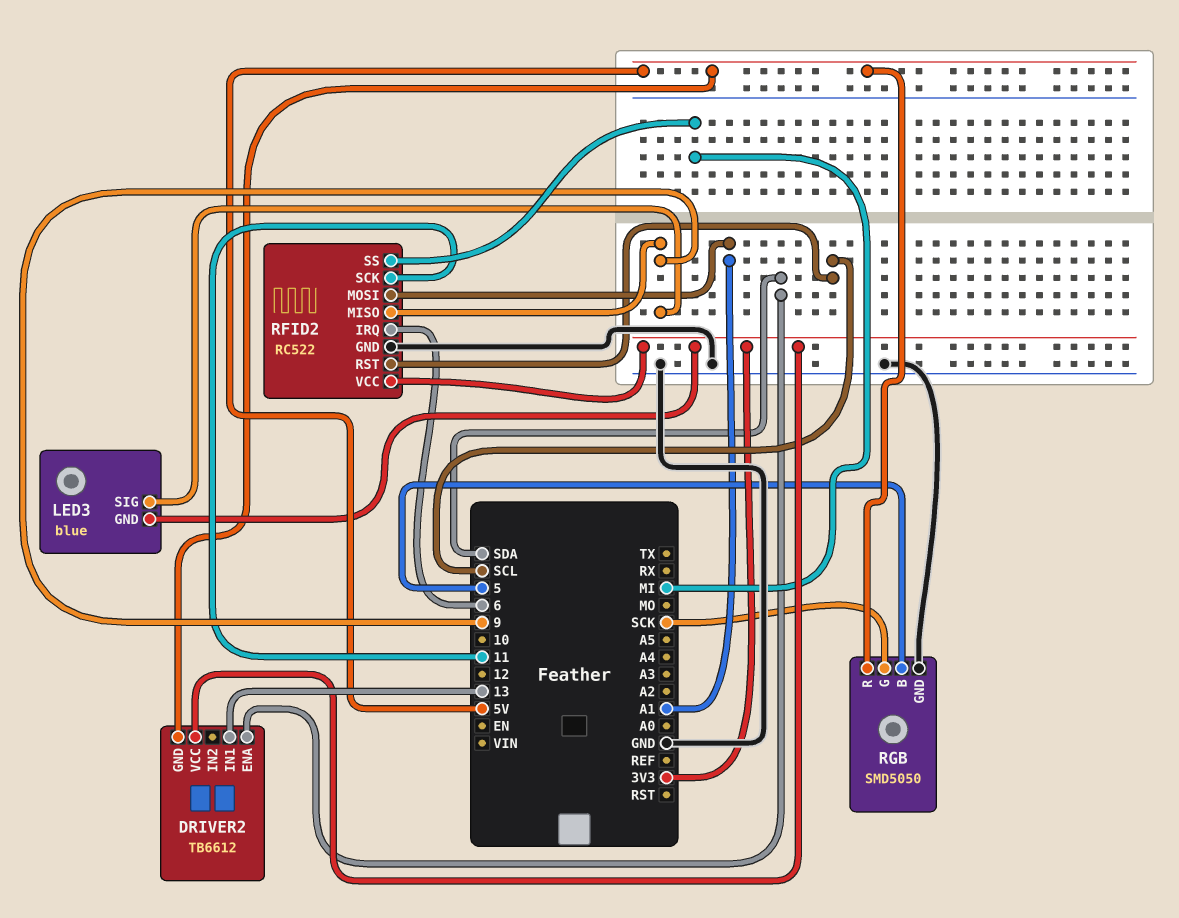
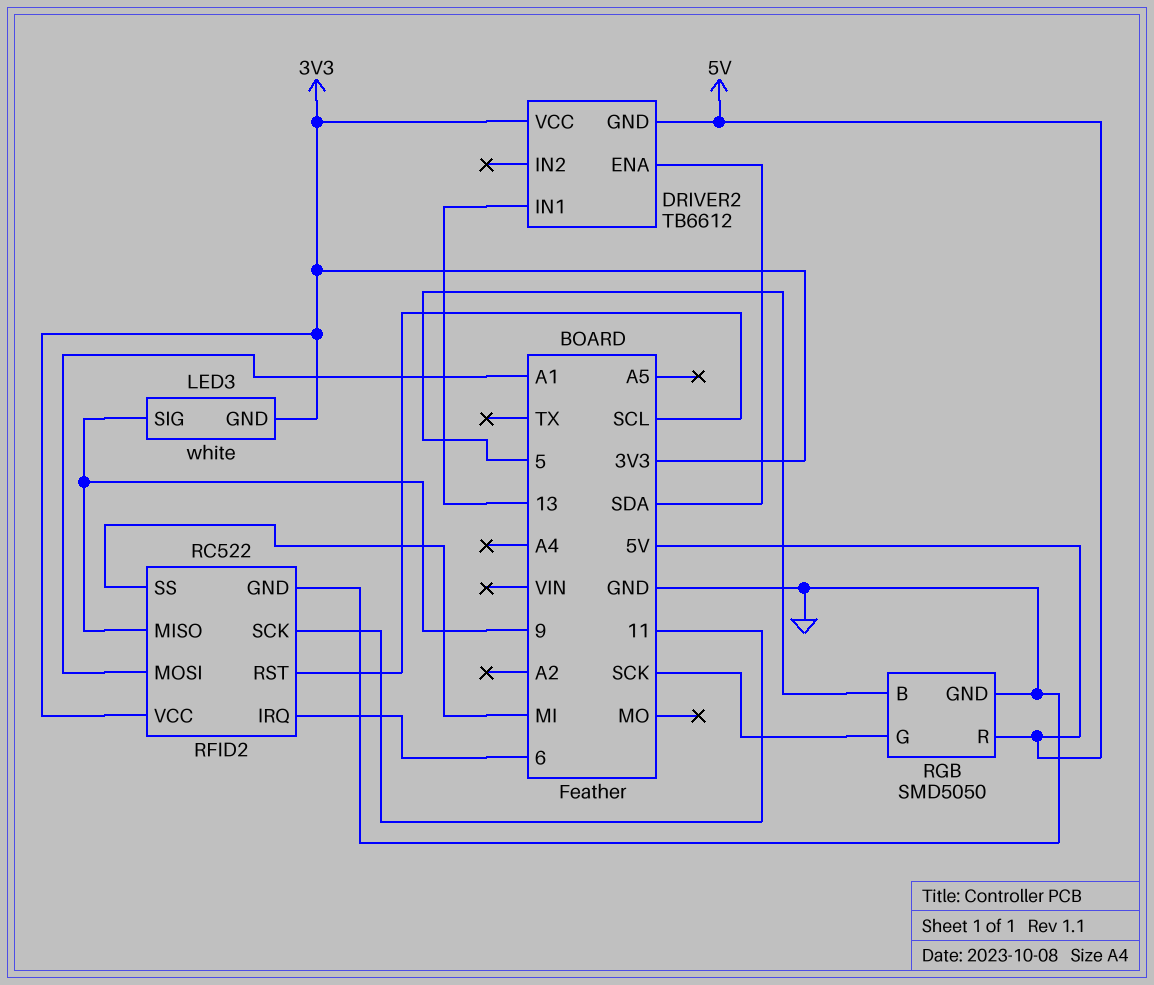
LED3: blue -> white

